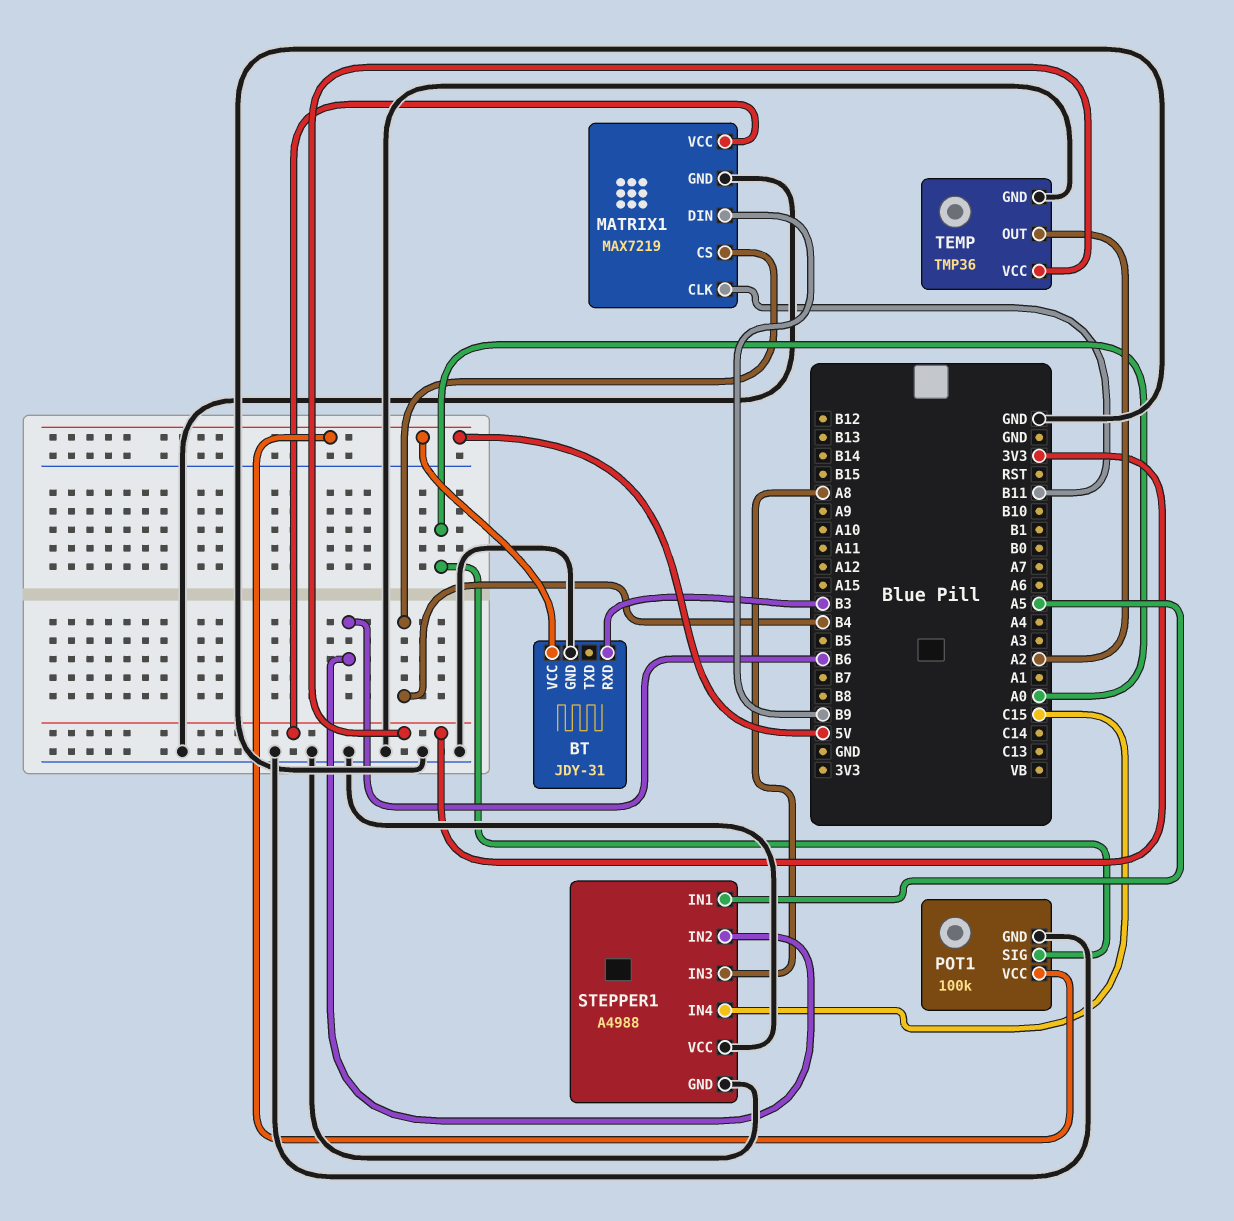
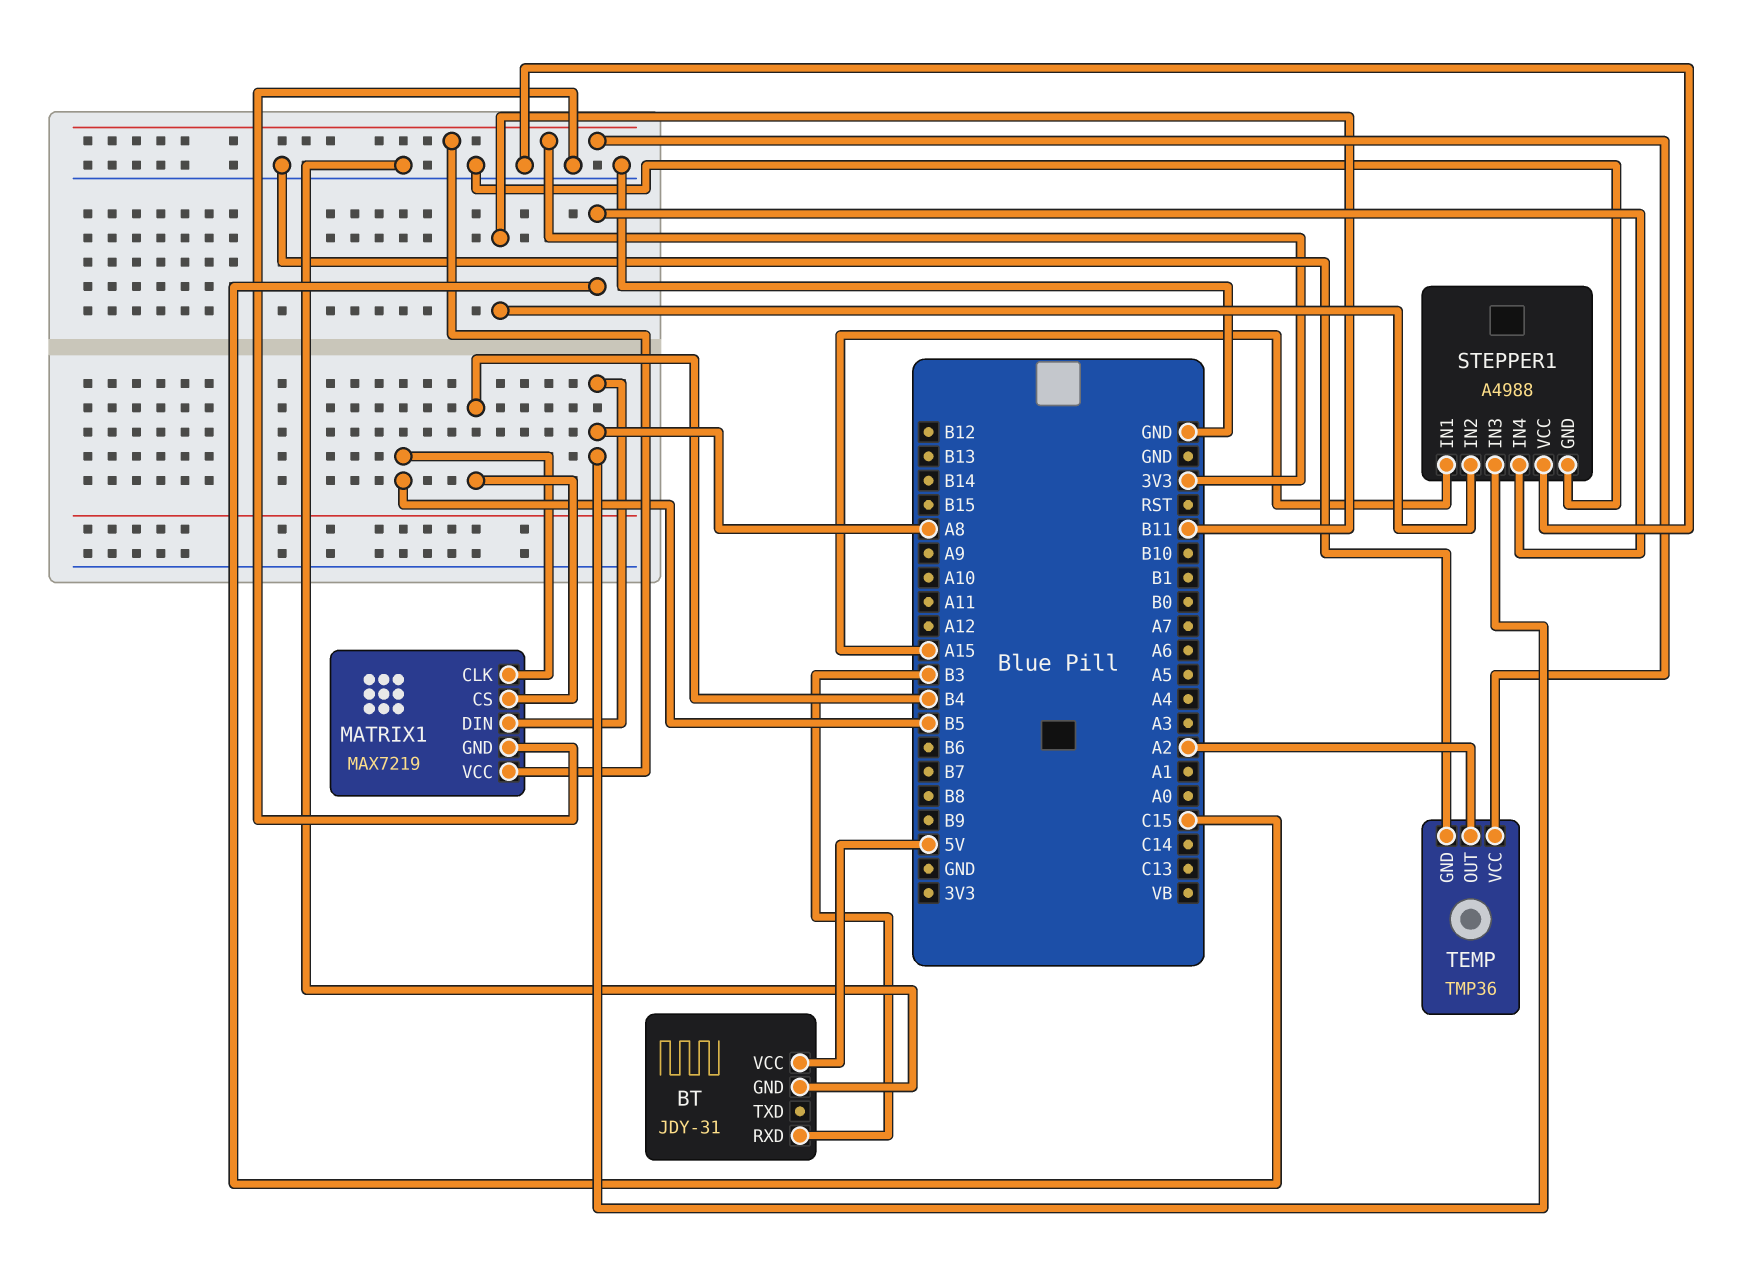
MATRIX1 pin CLK: B11 -> B5
MATRIX1 pin DIN: B9 -> A8
POT1: 100k -> none
POT1 pin GND: GND -> none
POT1 pin SIG: A0 -> none
POT1 pin VCC: 5V -> none
STEPPER1 pin IN1: A5 -> A15
STEPPER1 pin IN2: B6 -> B11

